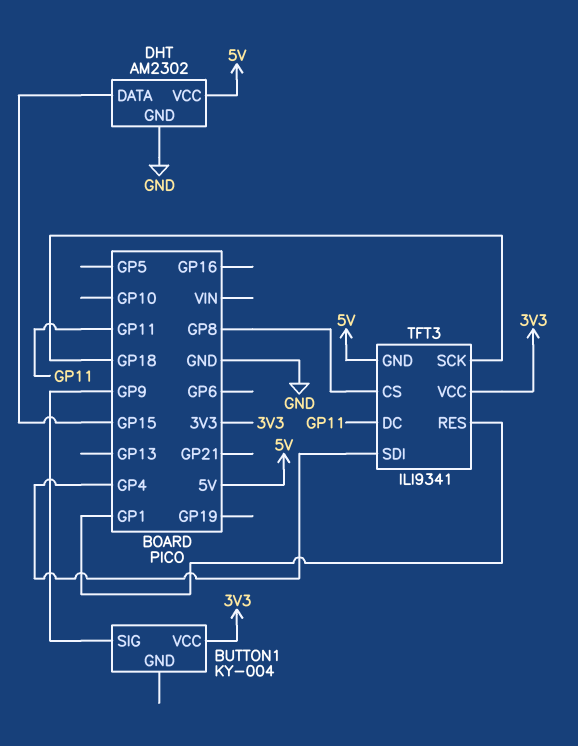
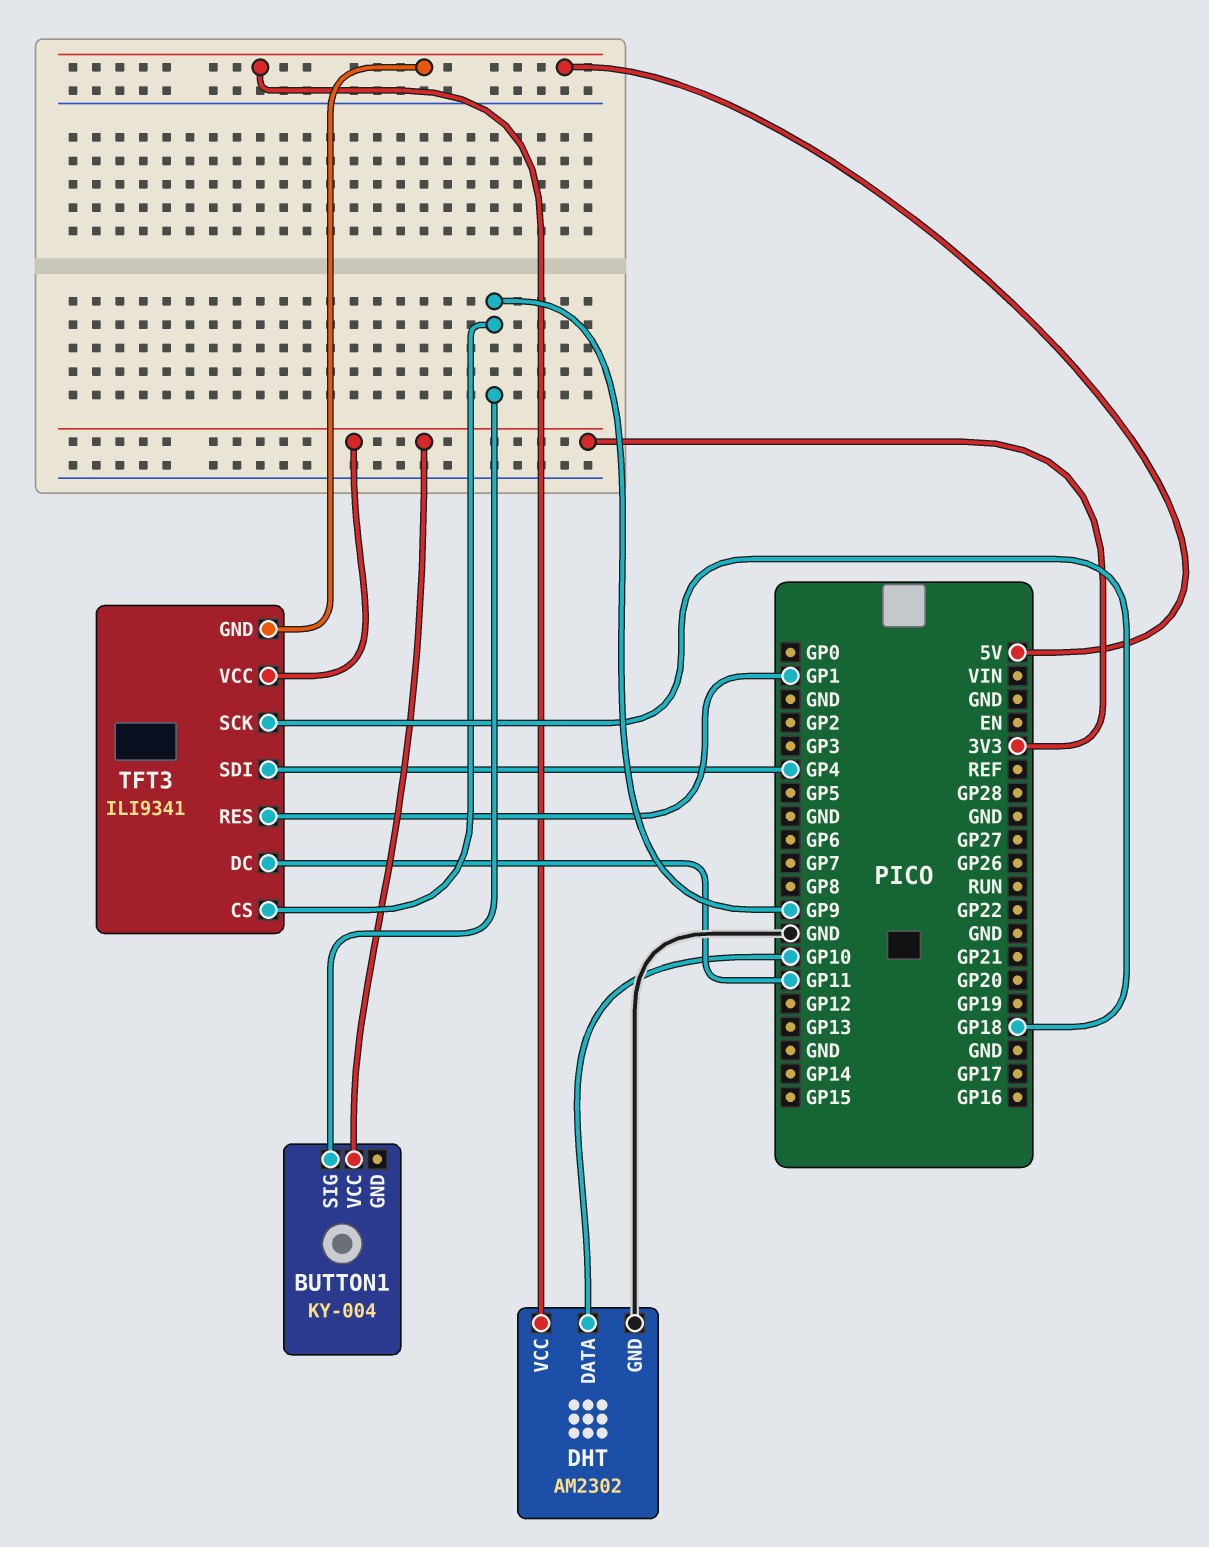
DHT pin DATA: GP15 -> GP10
TFT3 pin CS: GP8 -> GP9

